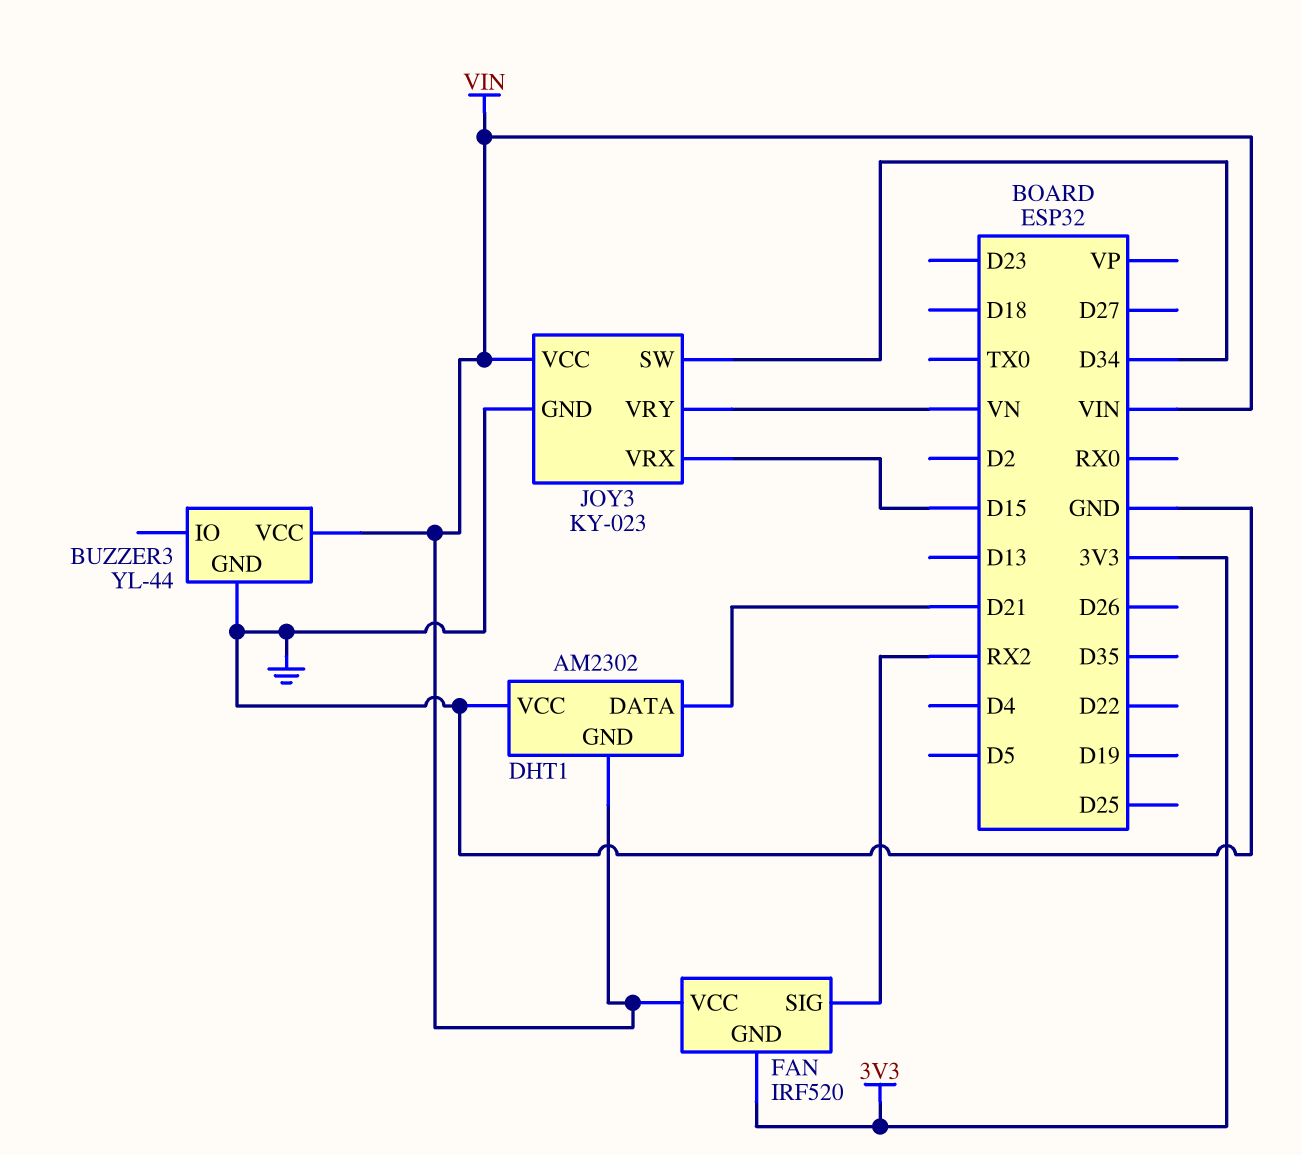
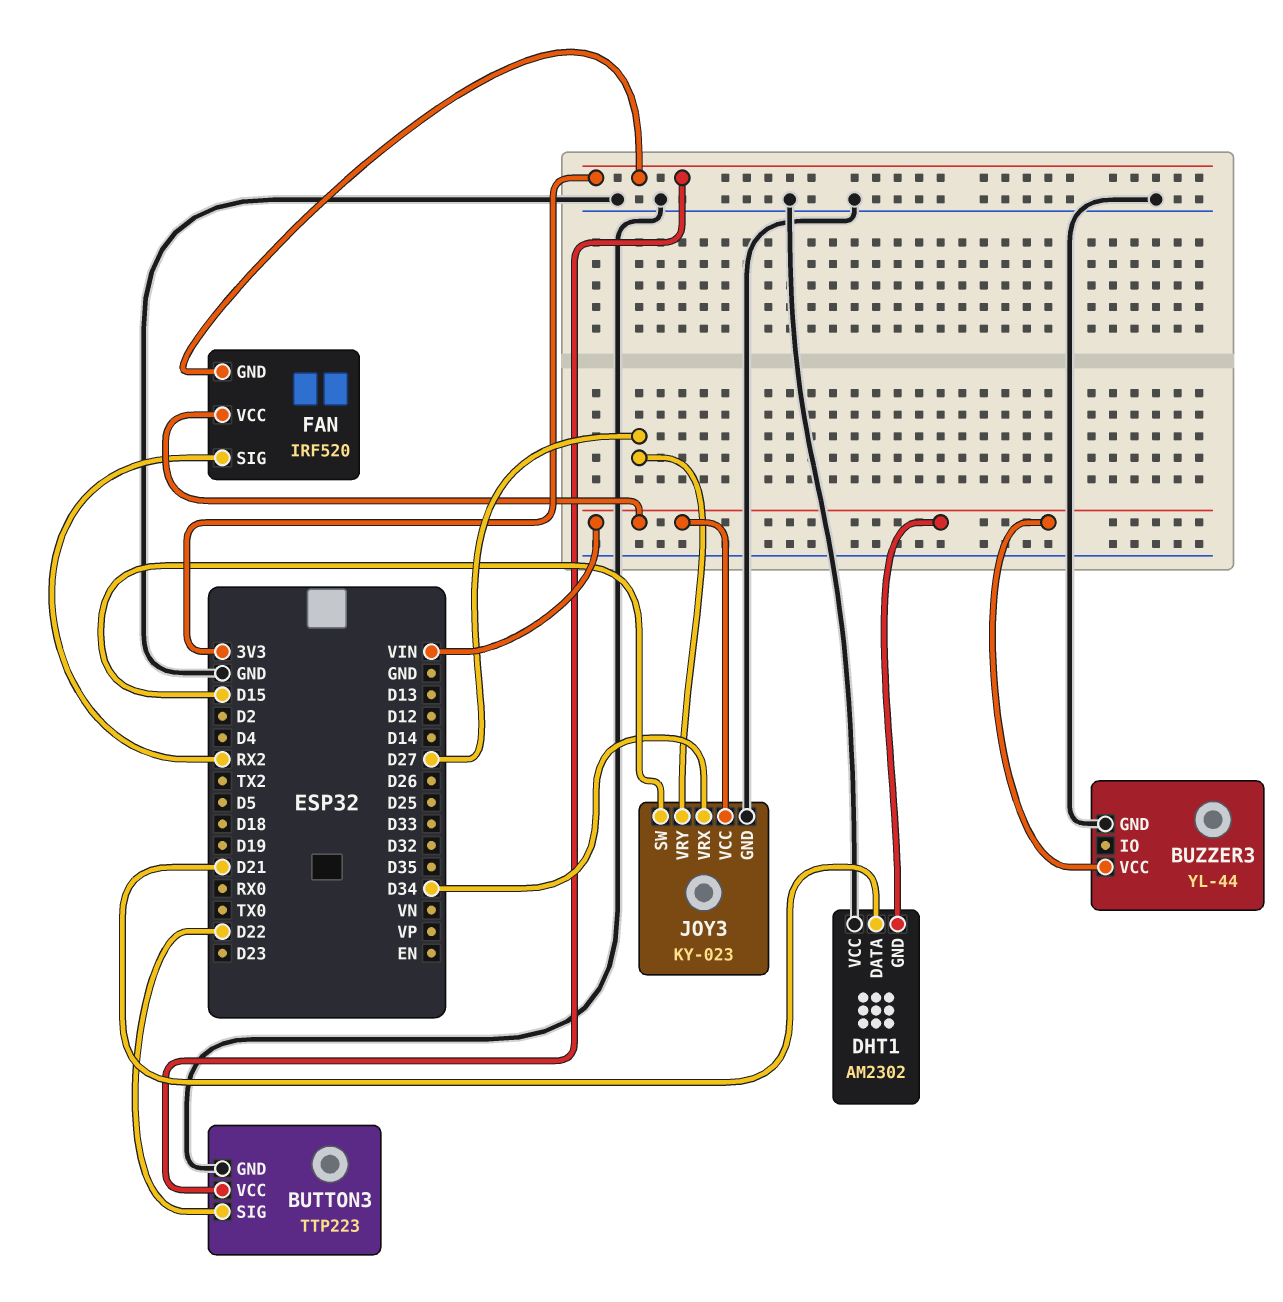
BUTTON3: none -> TTP223
BUTTON3 pin GND: none -> GND
BUTTON3 pin SIG: none -> D22
BUTTON3 pin VCC: none -> 3V3
JOY3 pin SW: D34 -> D15
JOY3 pin VRX: D15 -> D34
JOY3 pin VRY: VN -> D27

